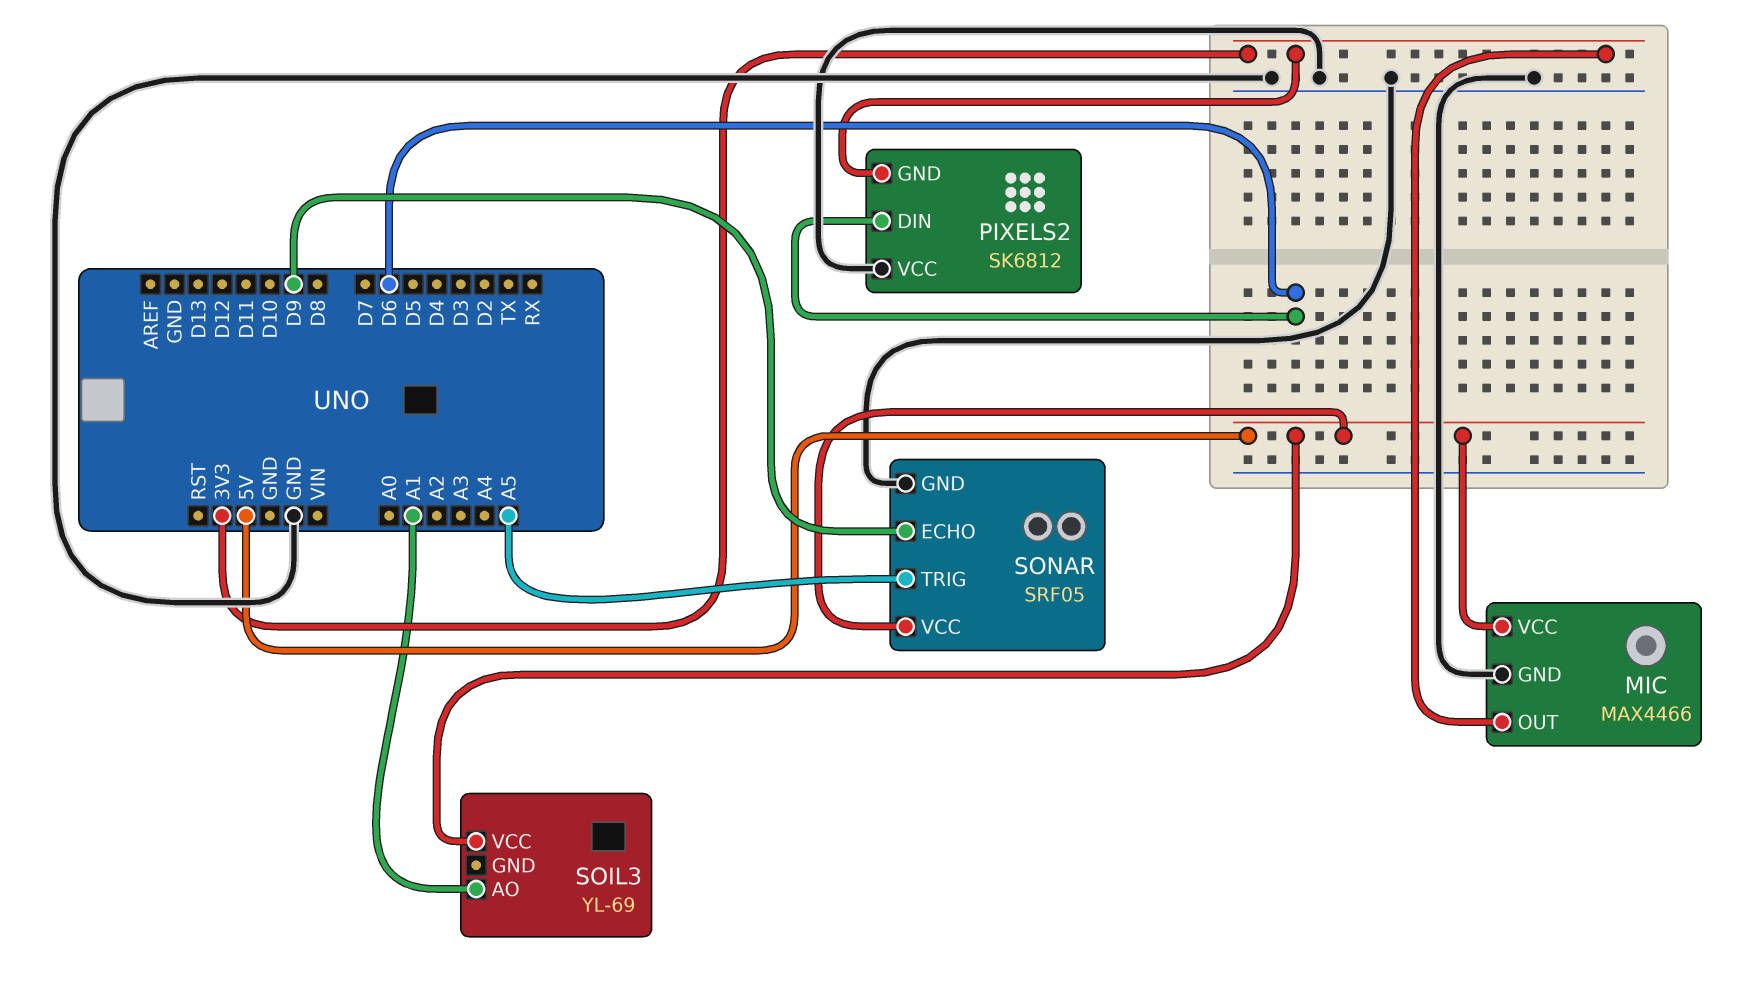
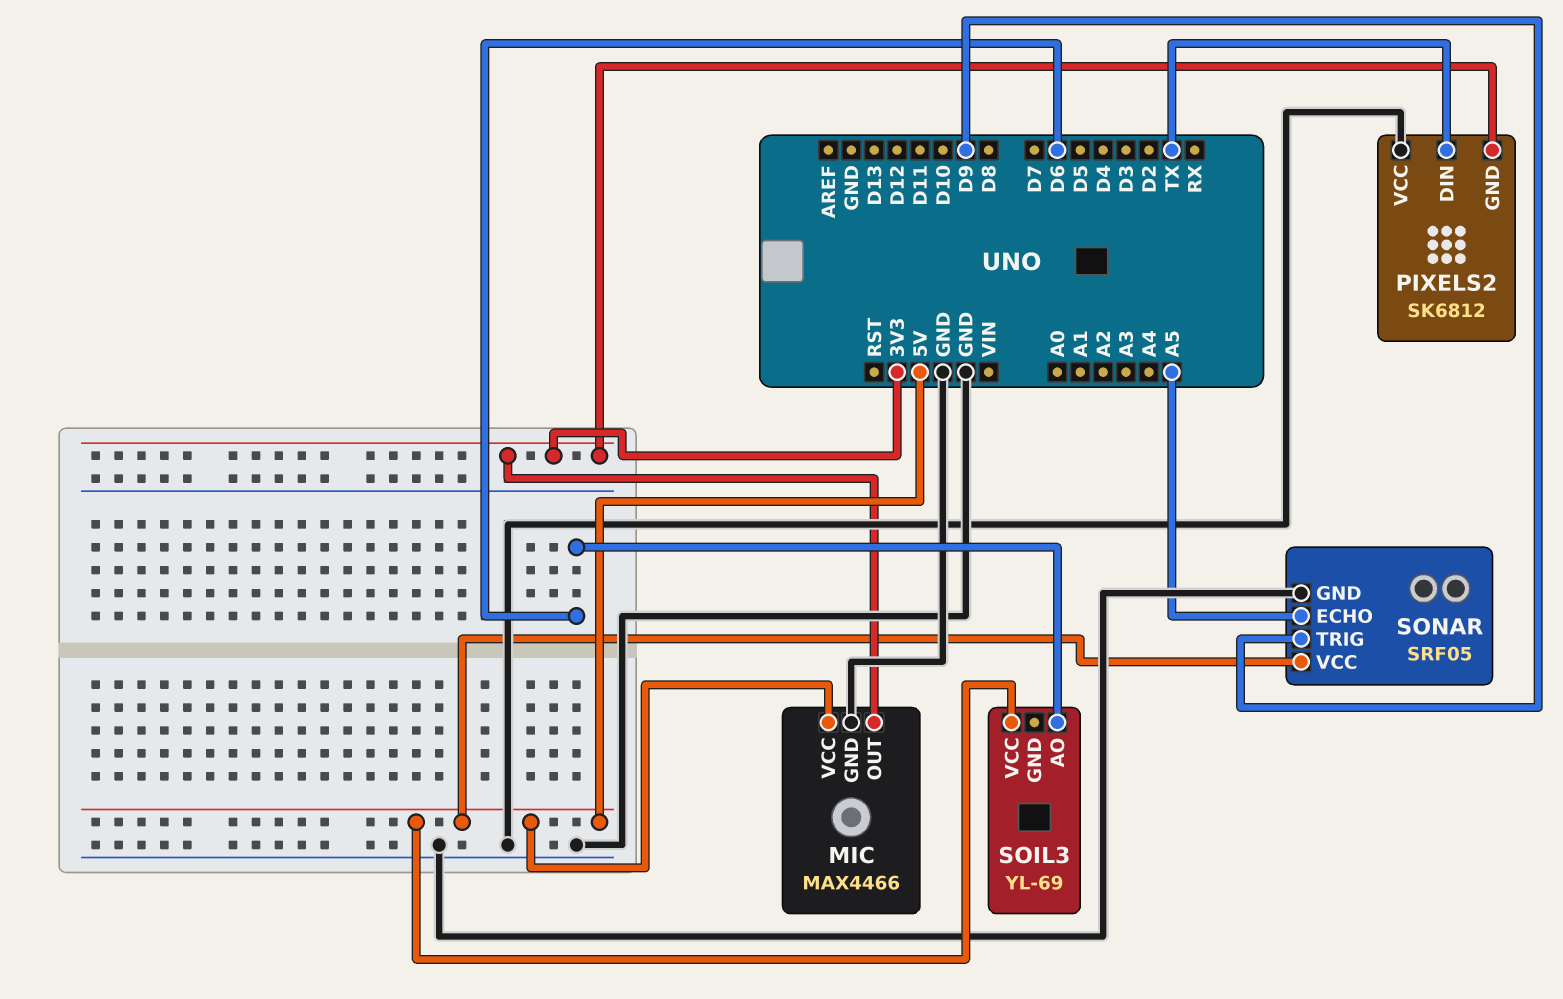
PIXELS2 pin DIN: D6 -> TX
SOIL3 pin AO: A1 -> D6
SONAR pin ECHO: D9 -> A5
SONAR pin TRIG: A5 -> D9

